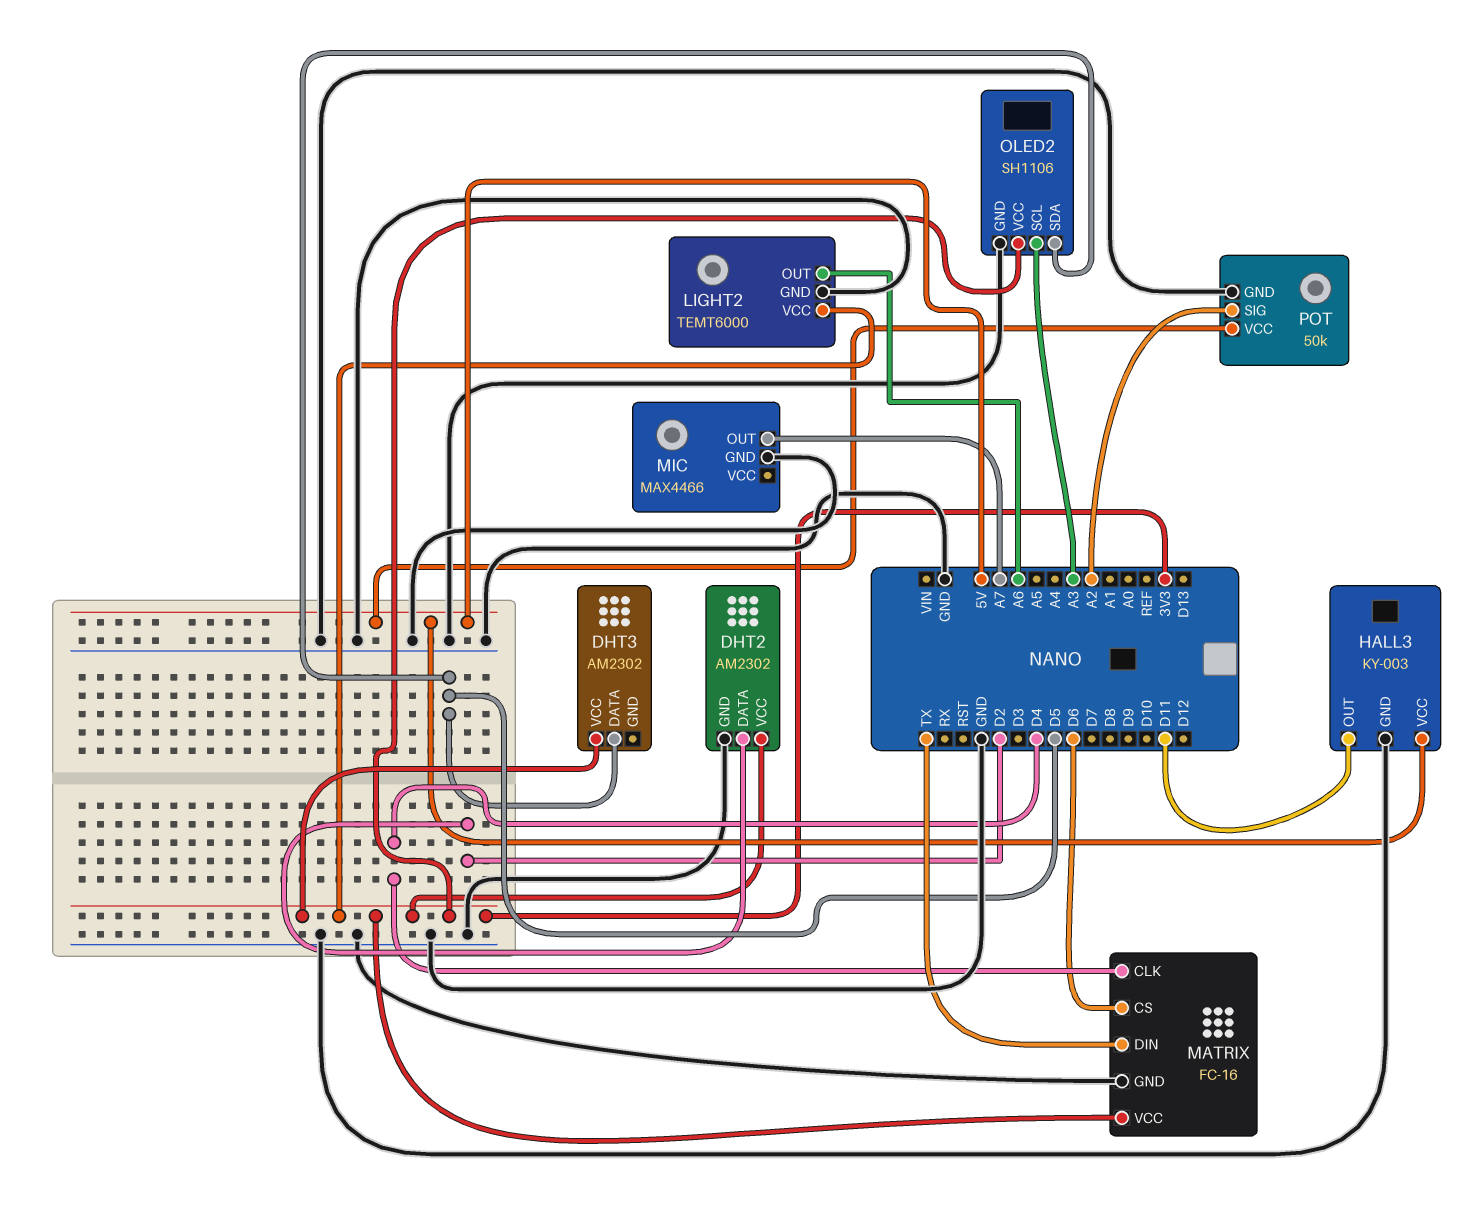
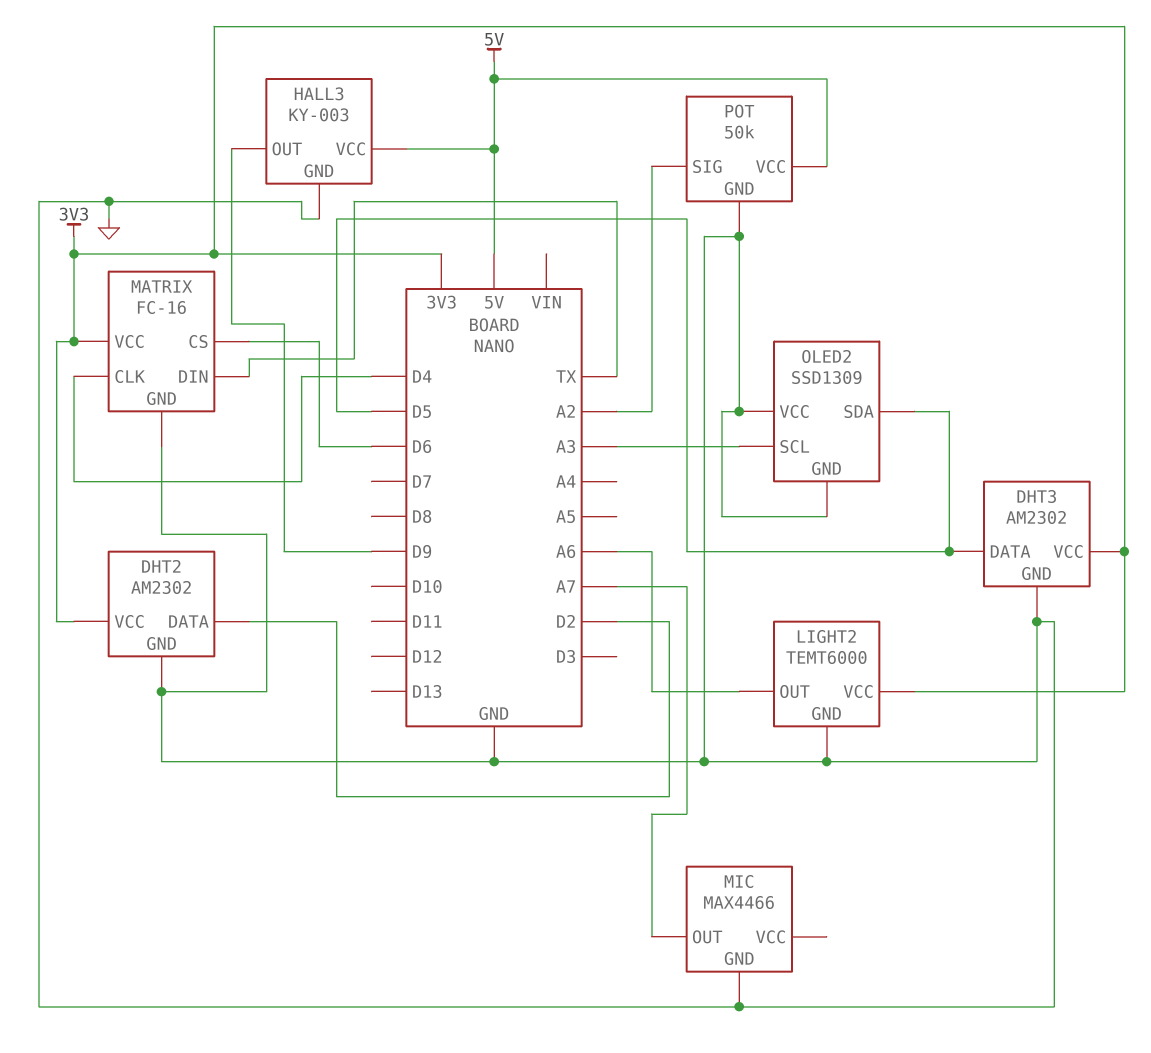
DHT3 pin GND: none -> GND
HALL3 pin OUT: D11 -> D9
OLED2: SH1106 -> SSD1309
OLED2 pin VCC: 3V3 -> GND

